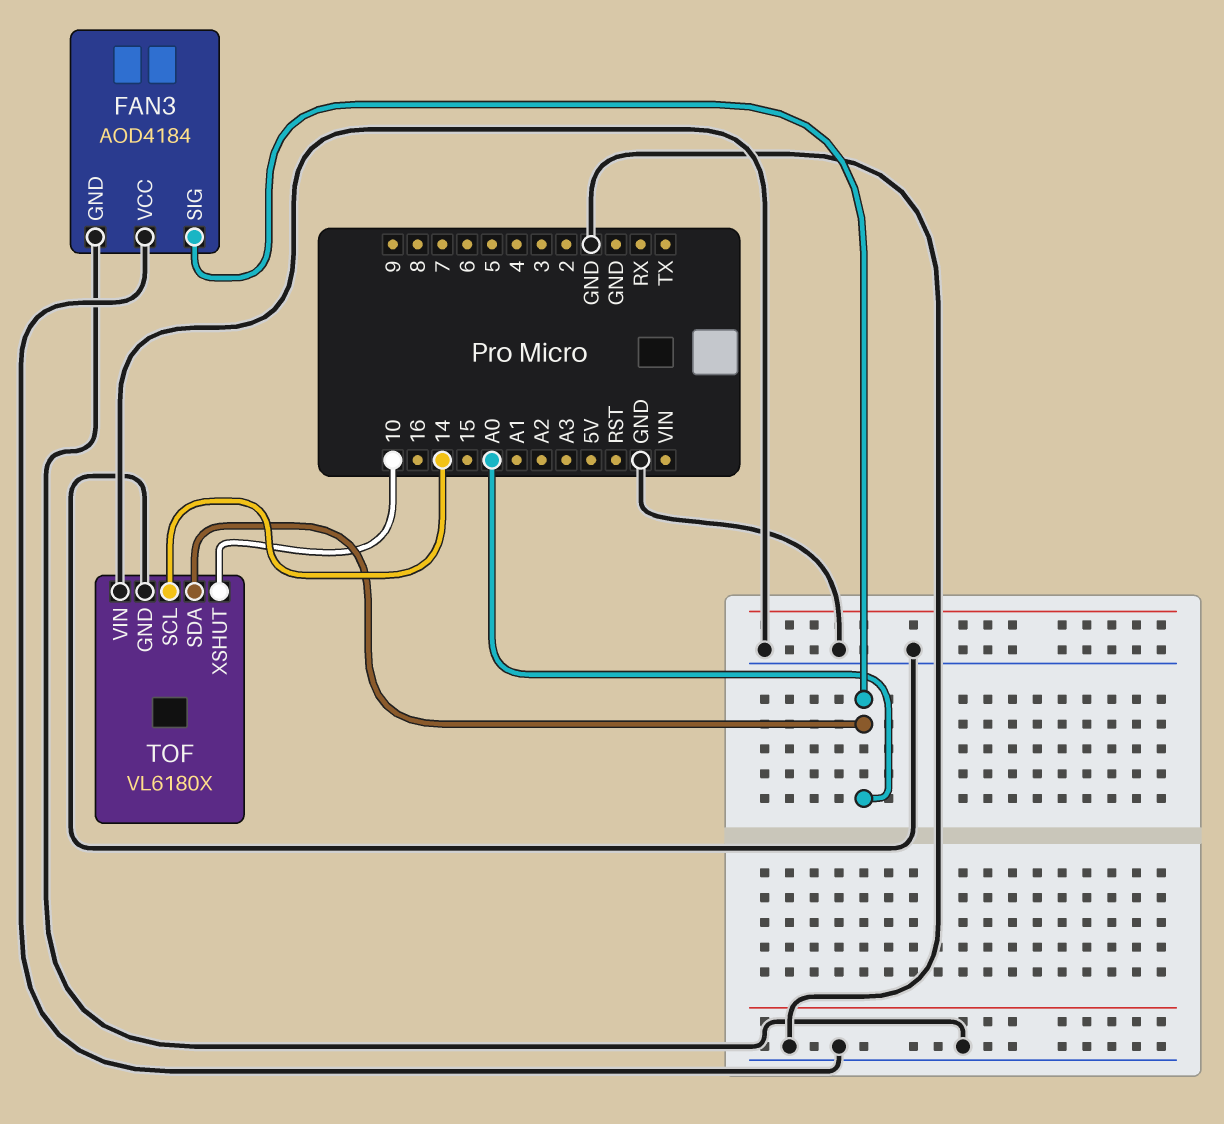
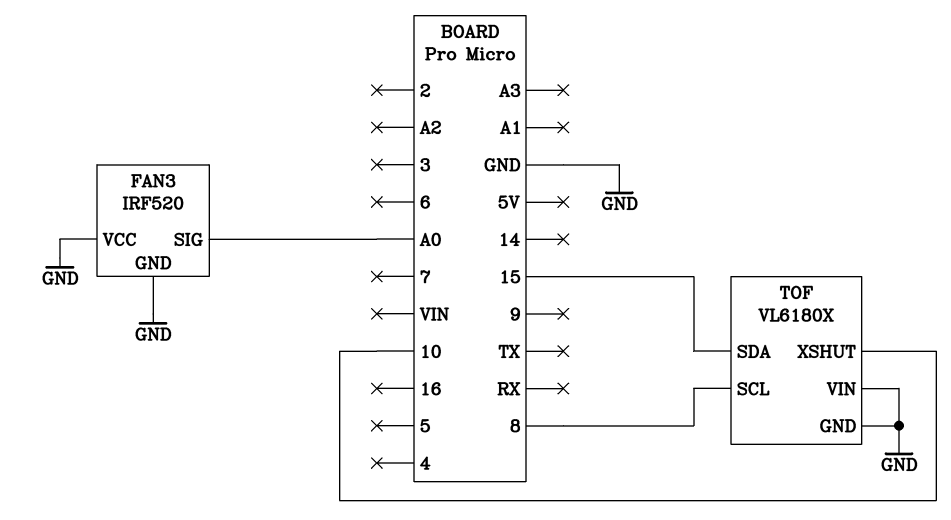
FAN3: AOD4184 -> IRF520
TOF pin SCL: 14 -> 8
TOF pin SDA: A0 -> 15

